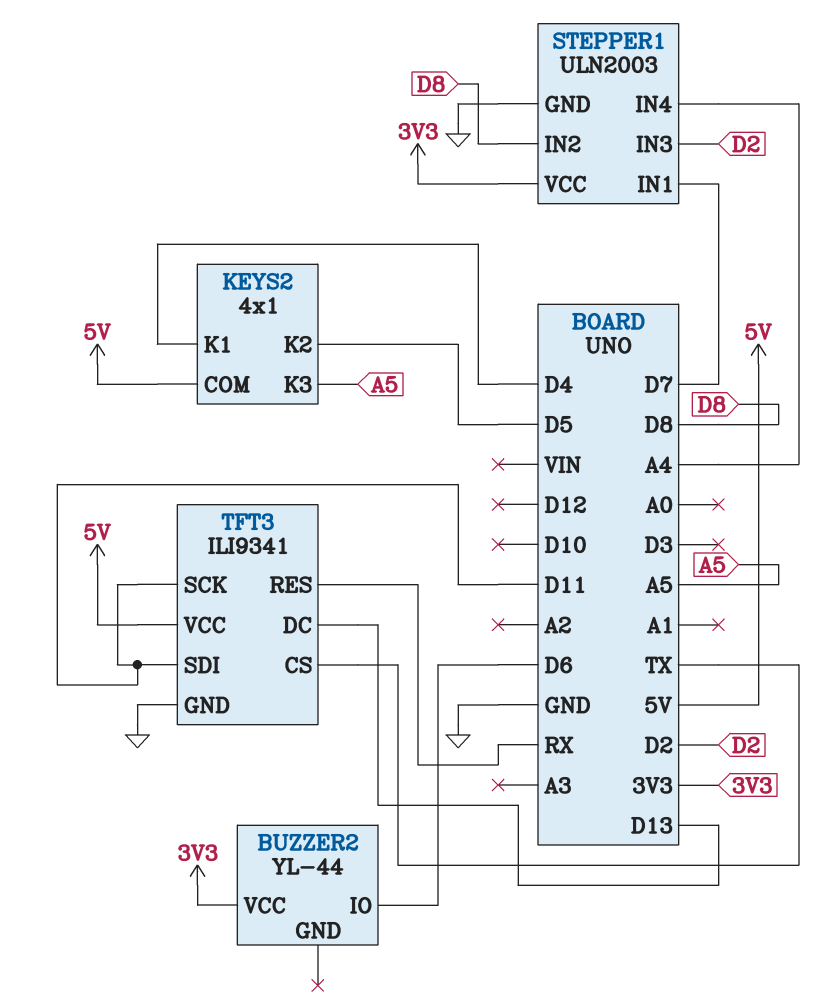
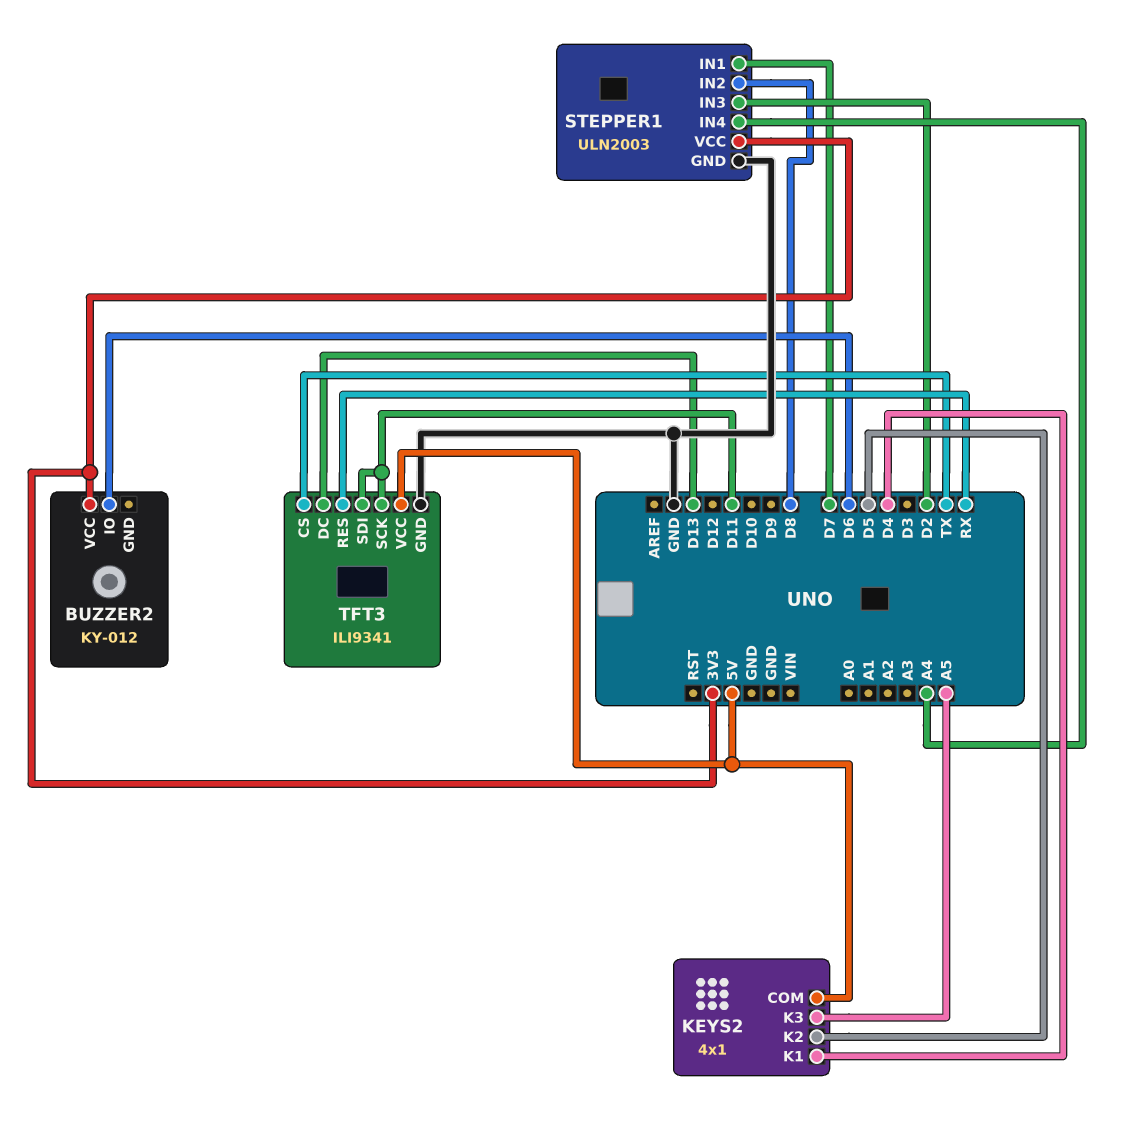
BUZZER2: YL-44 -> KY-012

